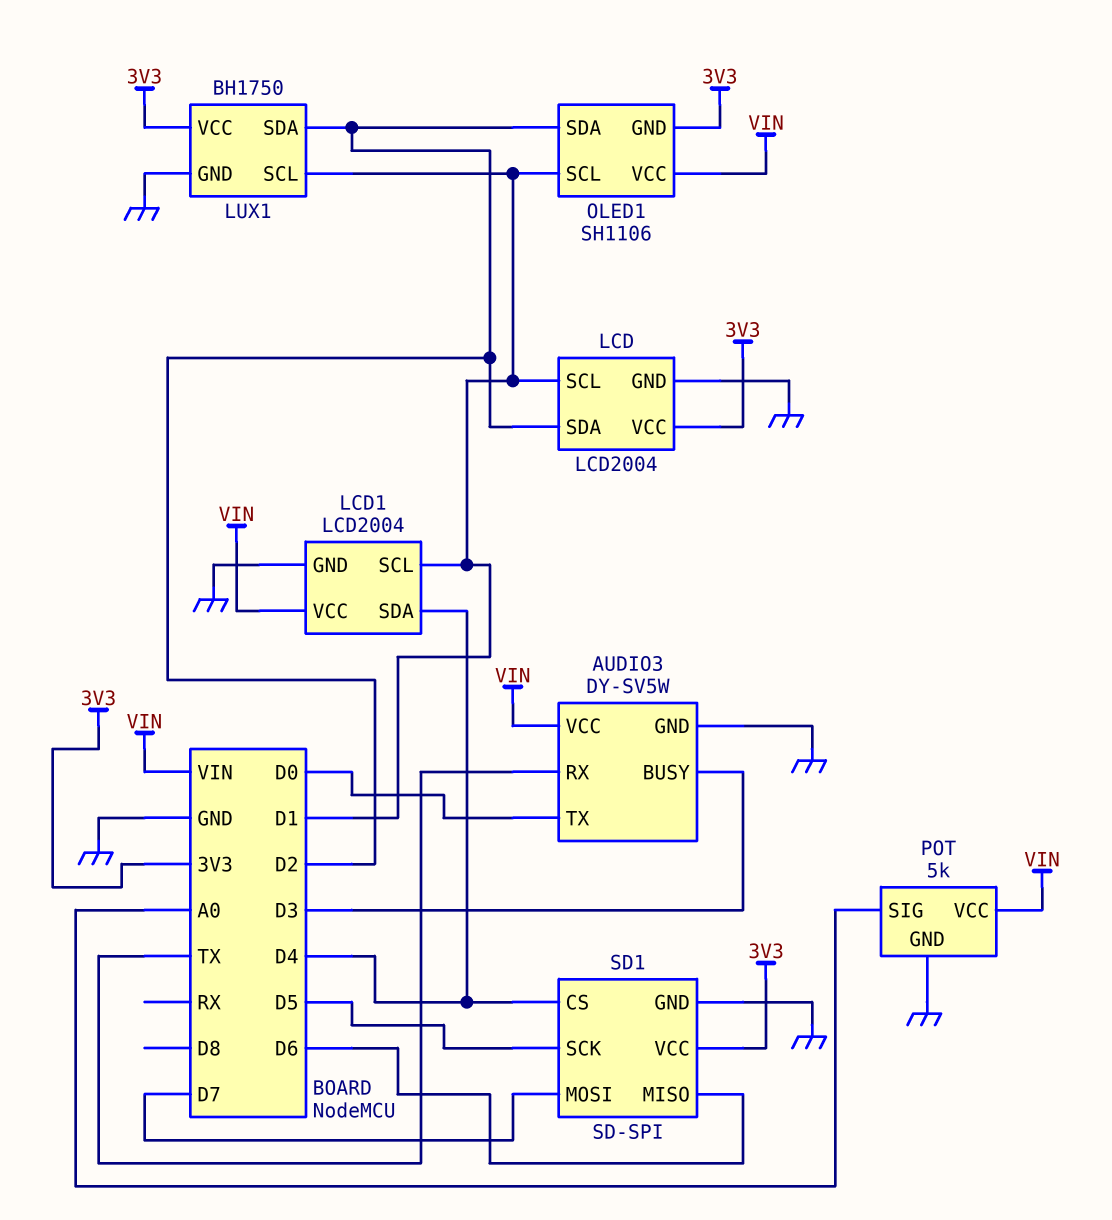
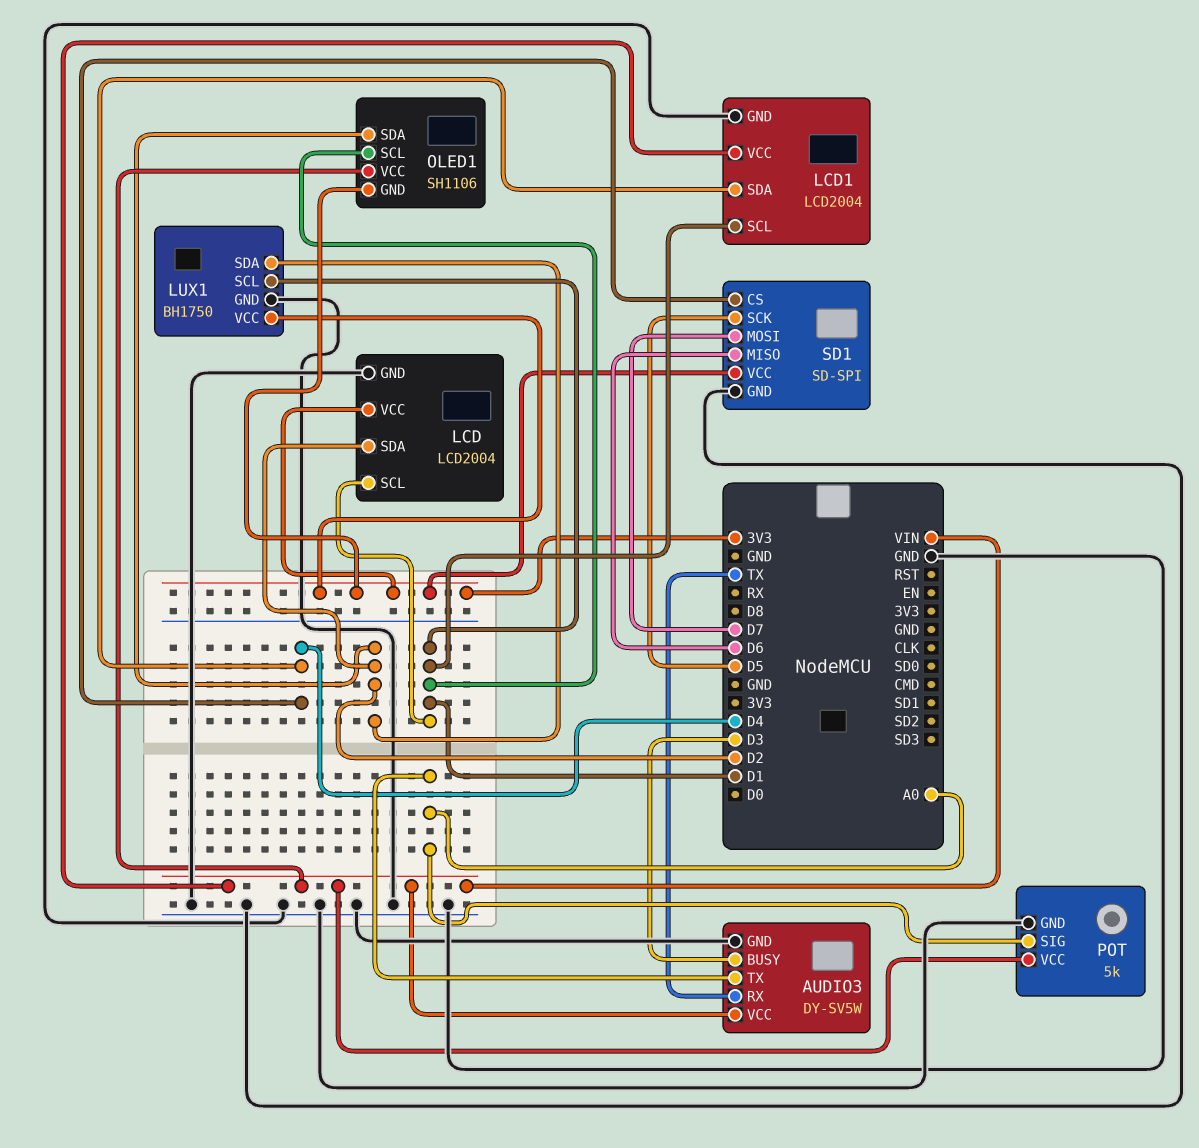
AUDIO3 pin TX: D0 -> A0

